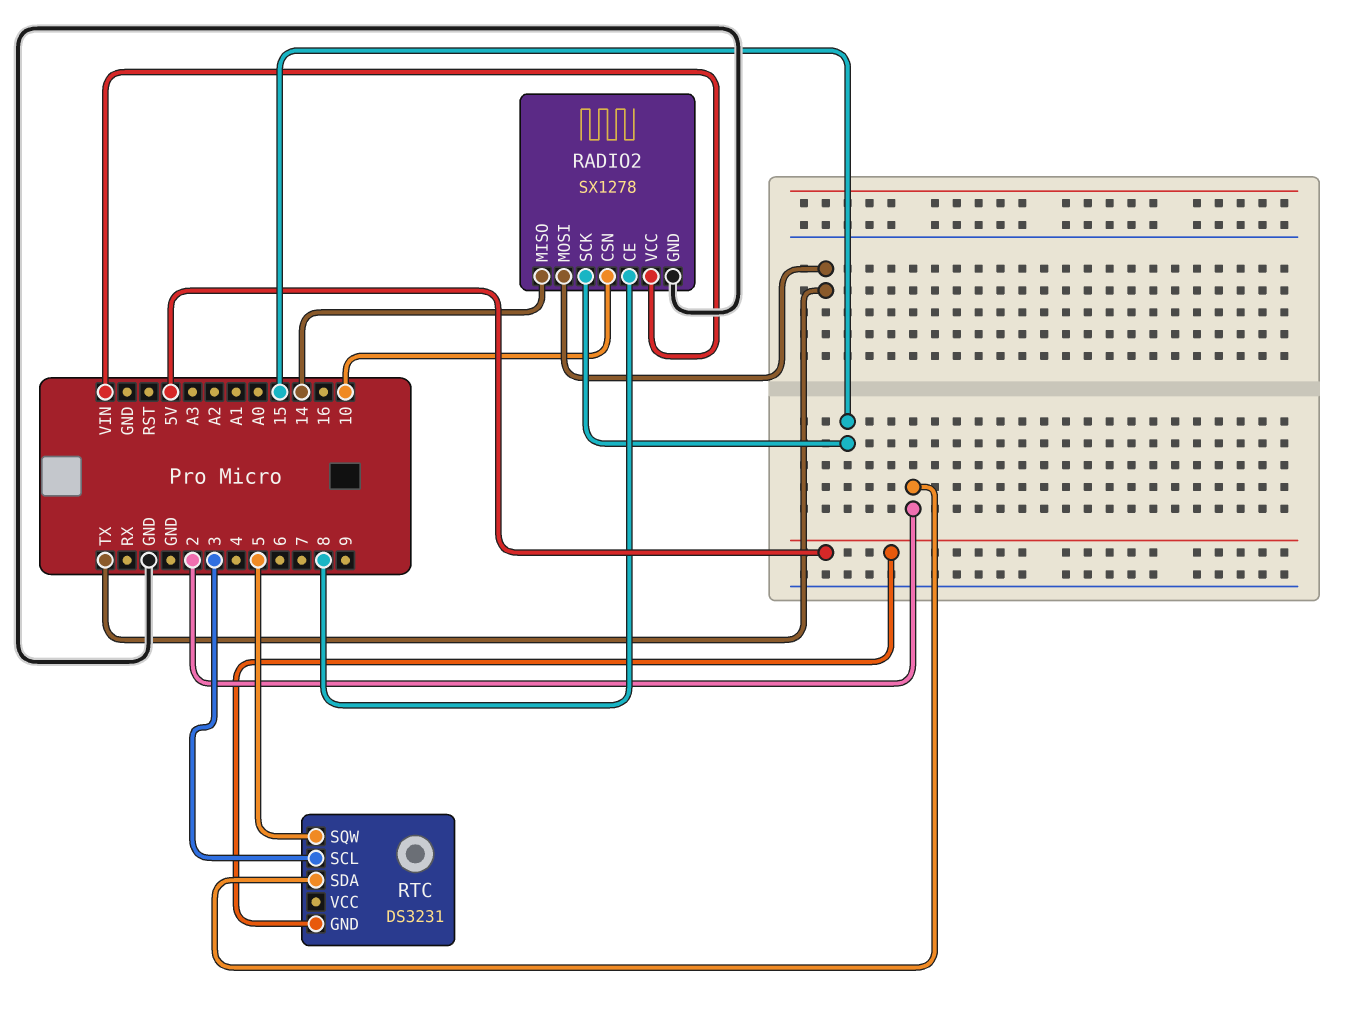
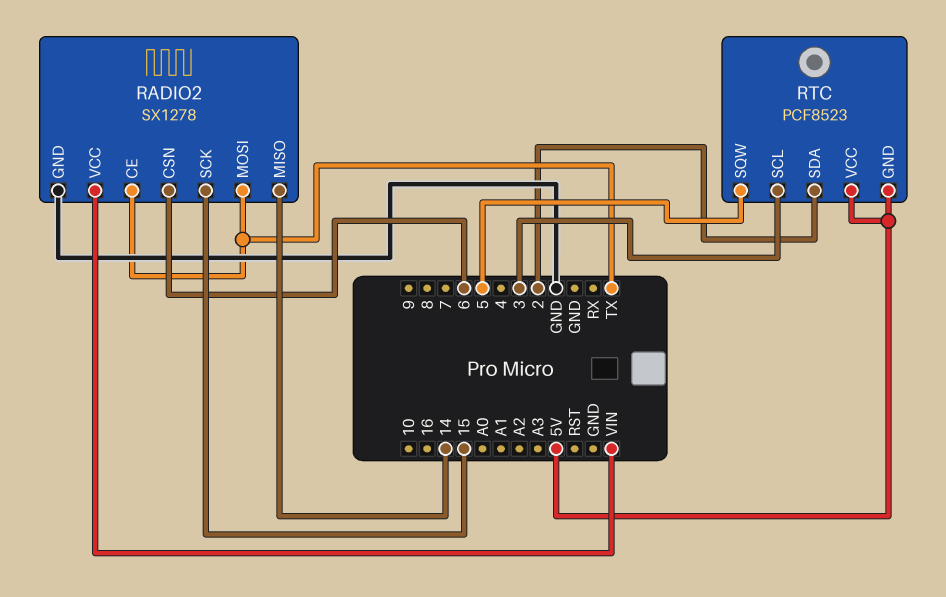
RADIO2 pin CE: 8 -> TX
RADIO2 pin CSN: 10 -> 6
RTC: DS3231 -> PCF8523
RTC pin VCC: none -> 5V

